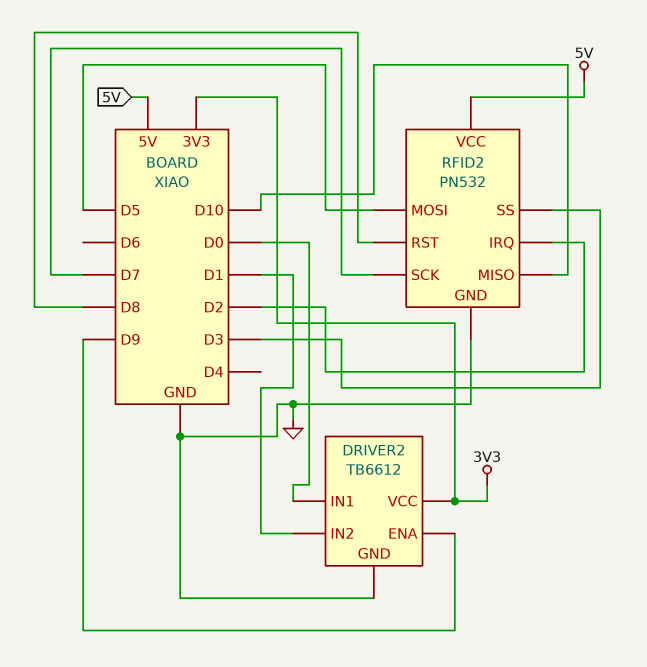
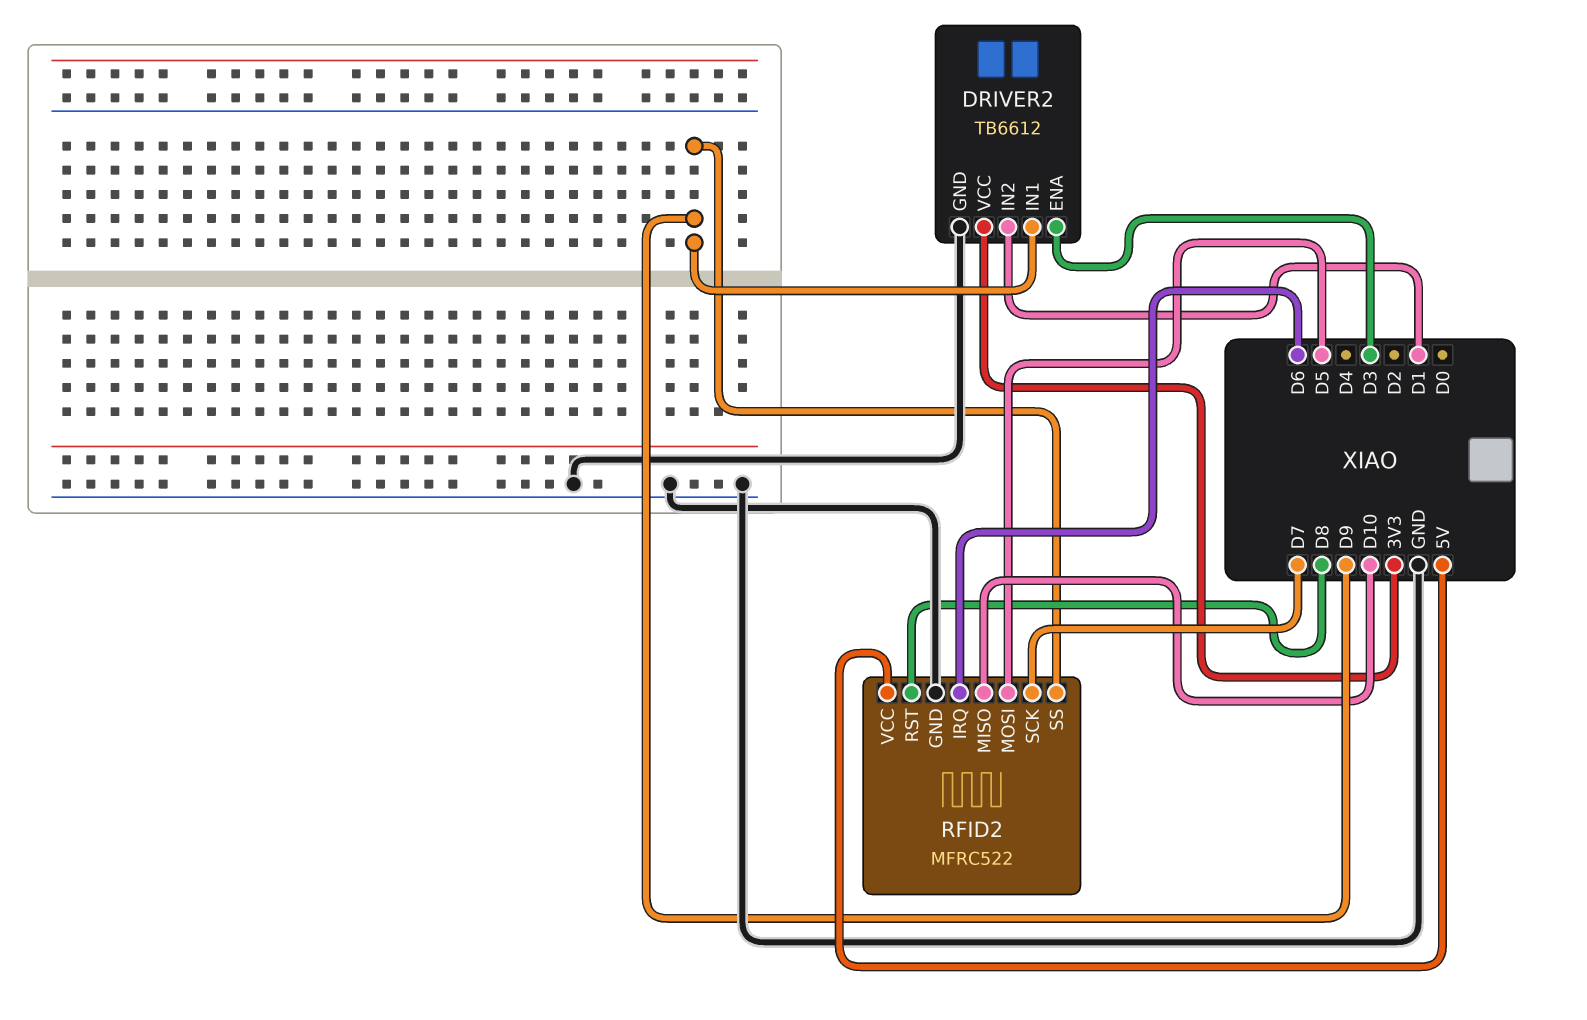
DRIVER2 pin ENA: D9 -> D3
DRIVER2 pin IN1: D0 -> D9
RFID2: PN532 -> MFRC522
RFID2 pin IRQ: D2 -> D6
RFID2 pin SS: D3 -> D9

